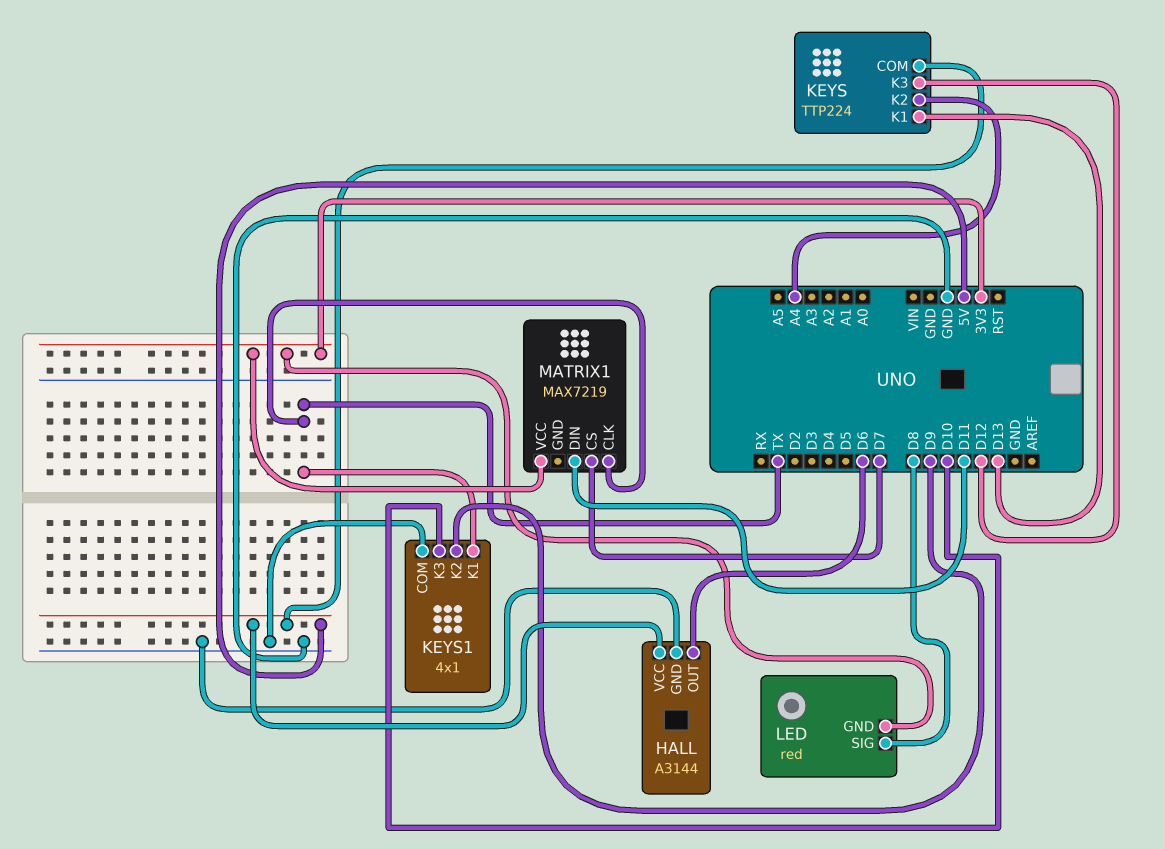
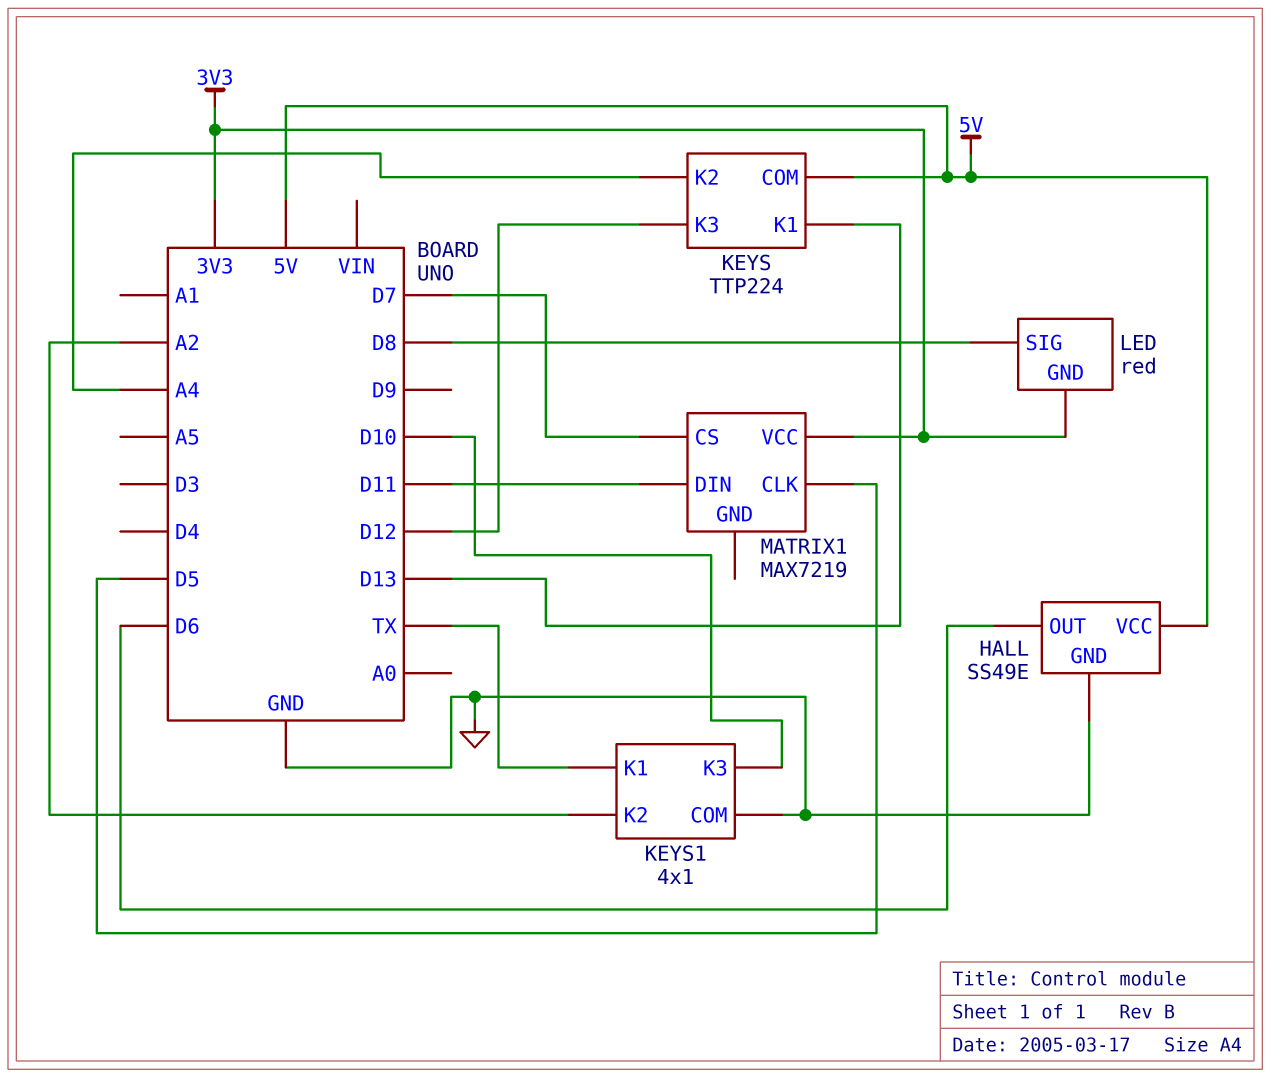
HALL: A3144 -> SS49E
KEYS1 pin K2: D9 -> A2
MATRIX1 pin CLK: TX -> D5

